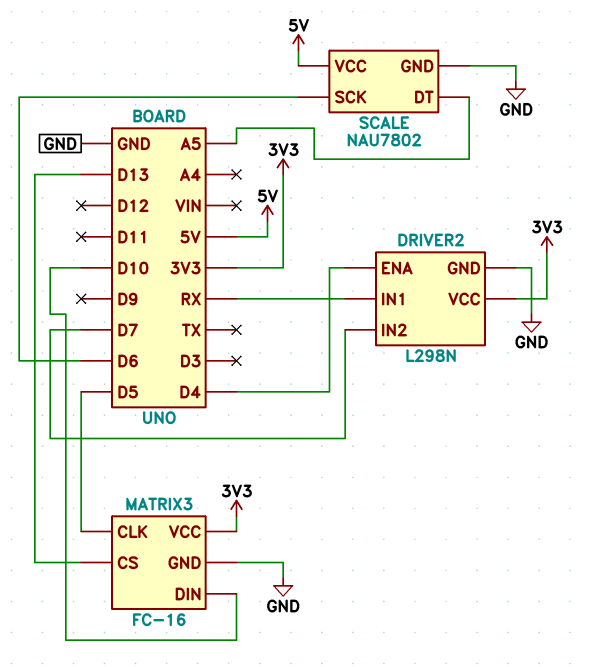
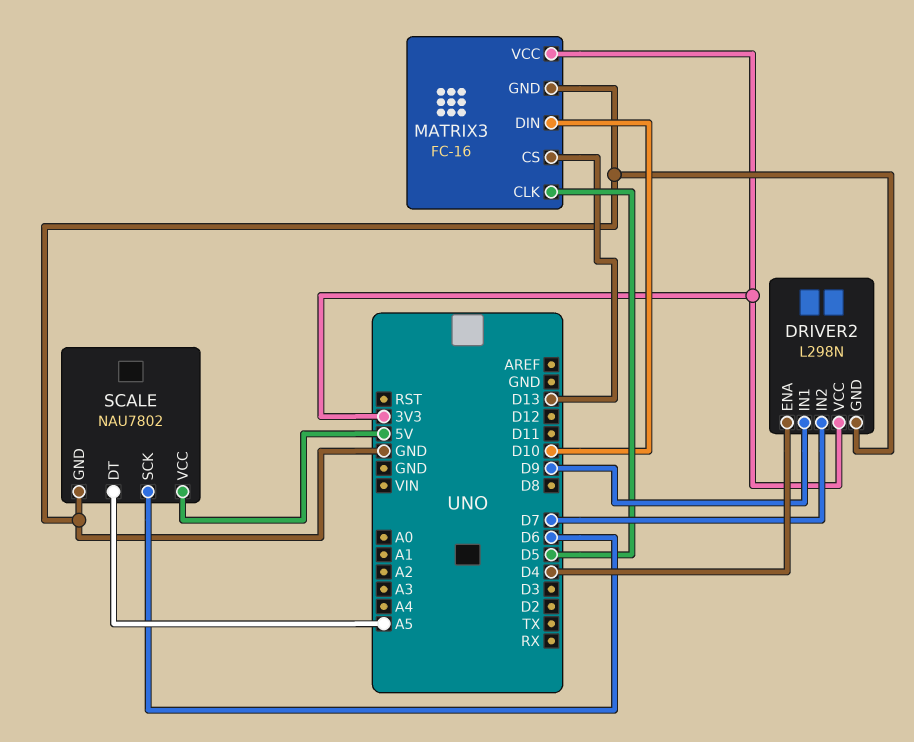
DRIVER2 pin IN1: RX -> D9

